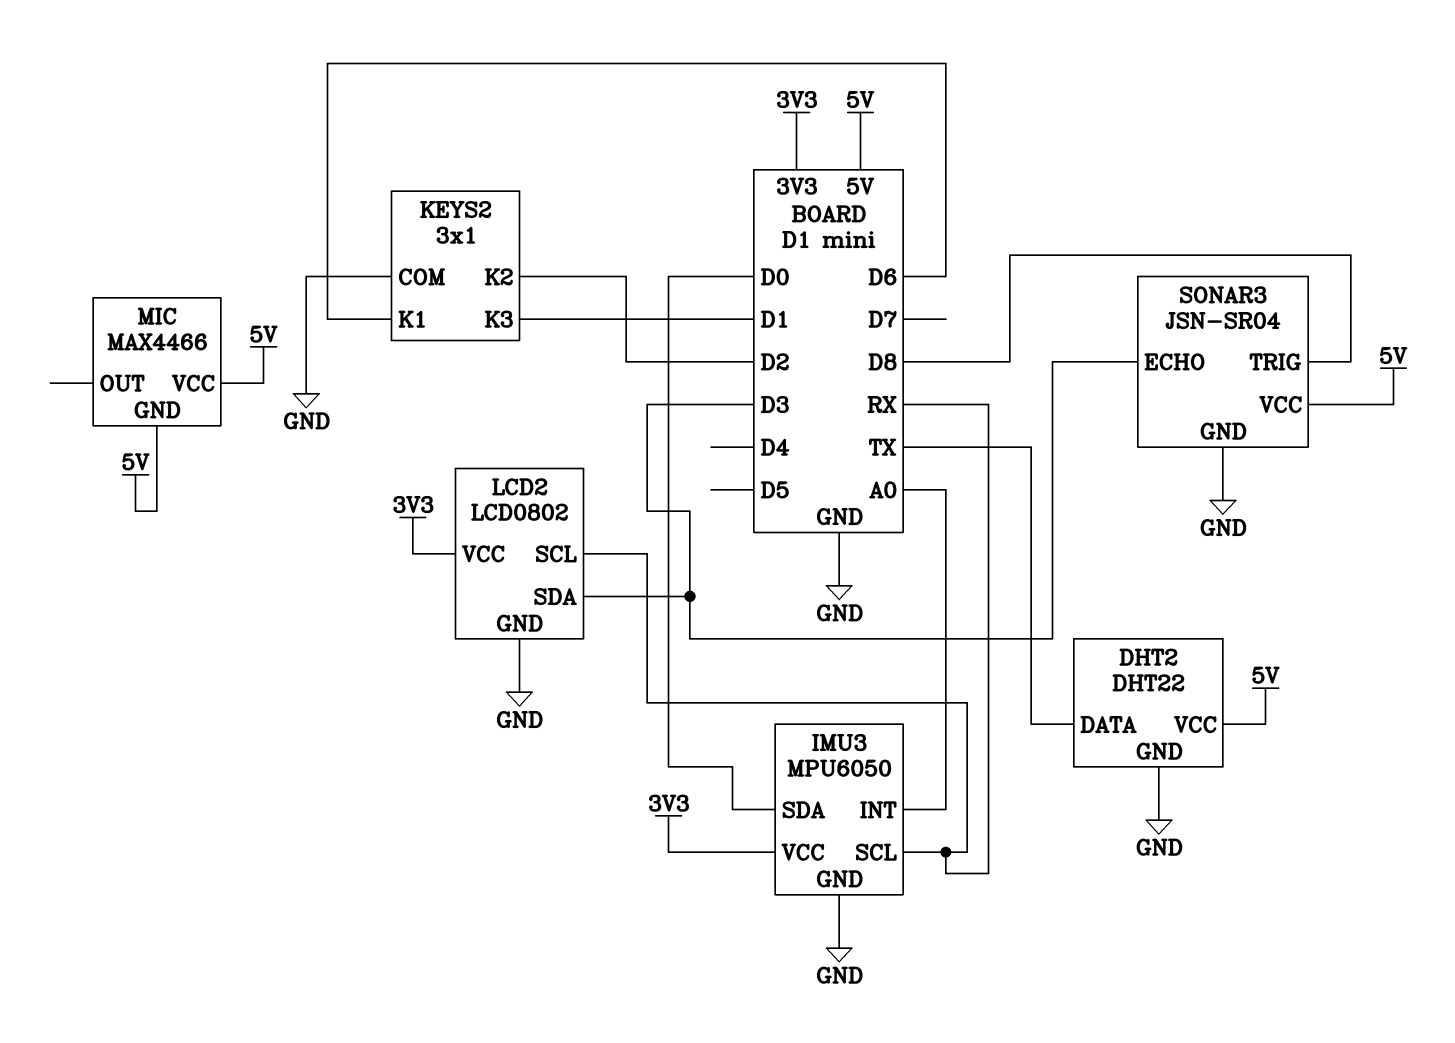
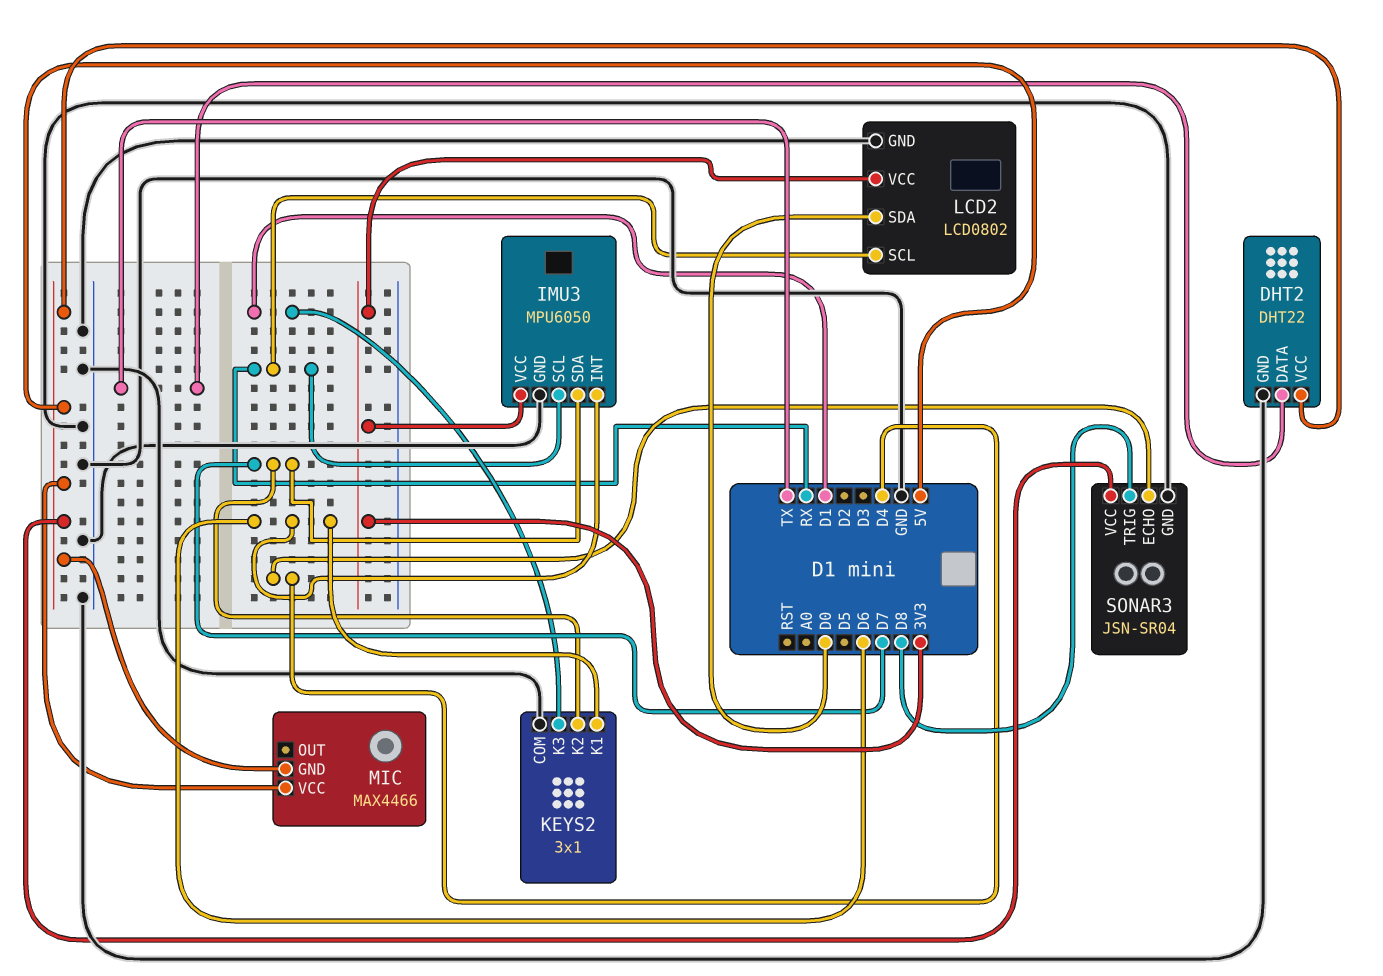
IMU3 pin INT: A0 -> D6
IMU3 pin SDA: D0 -> D7
KEYS2 pin K2: D2 -> D7
LCD2 pin SDA: D3 -> D0
SONAR3 pin ECHO: D3 -> D4

